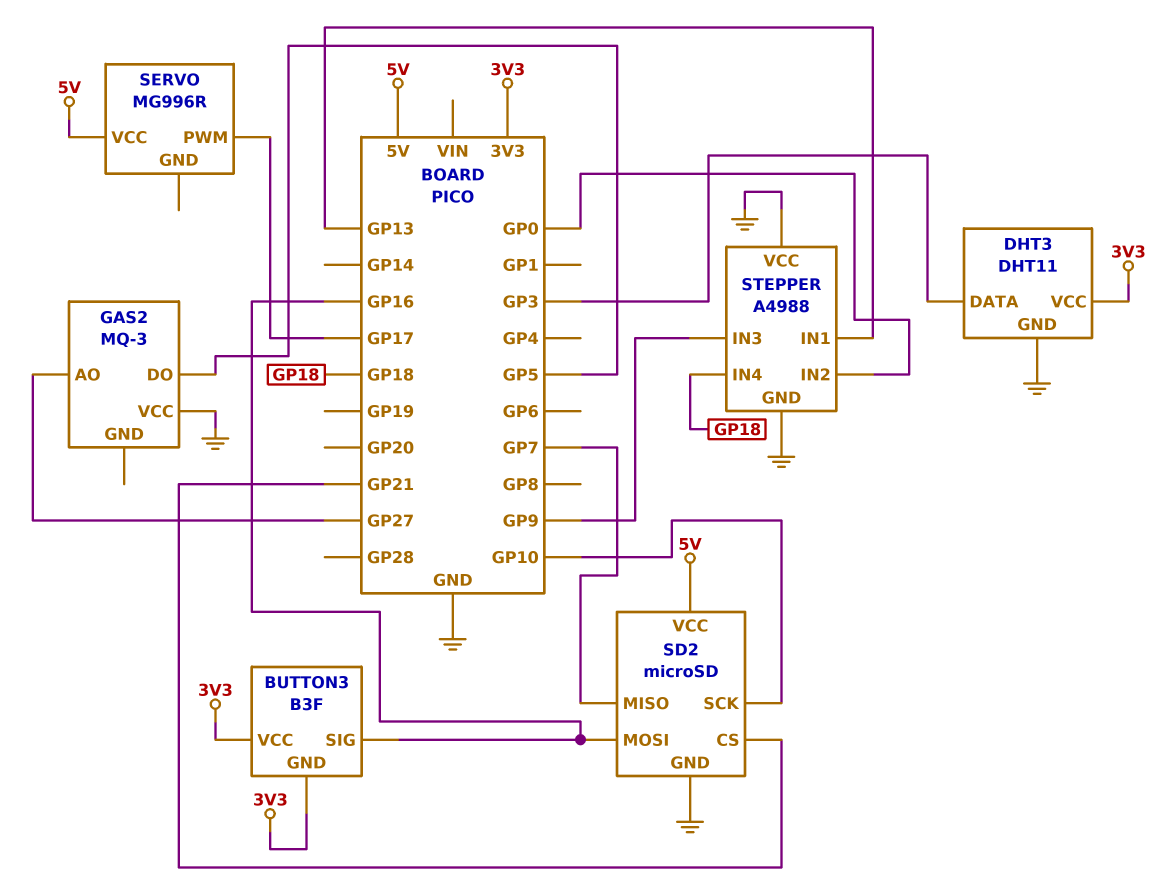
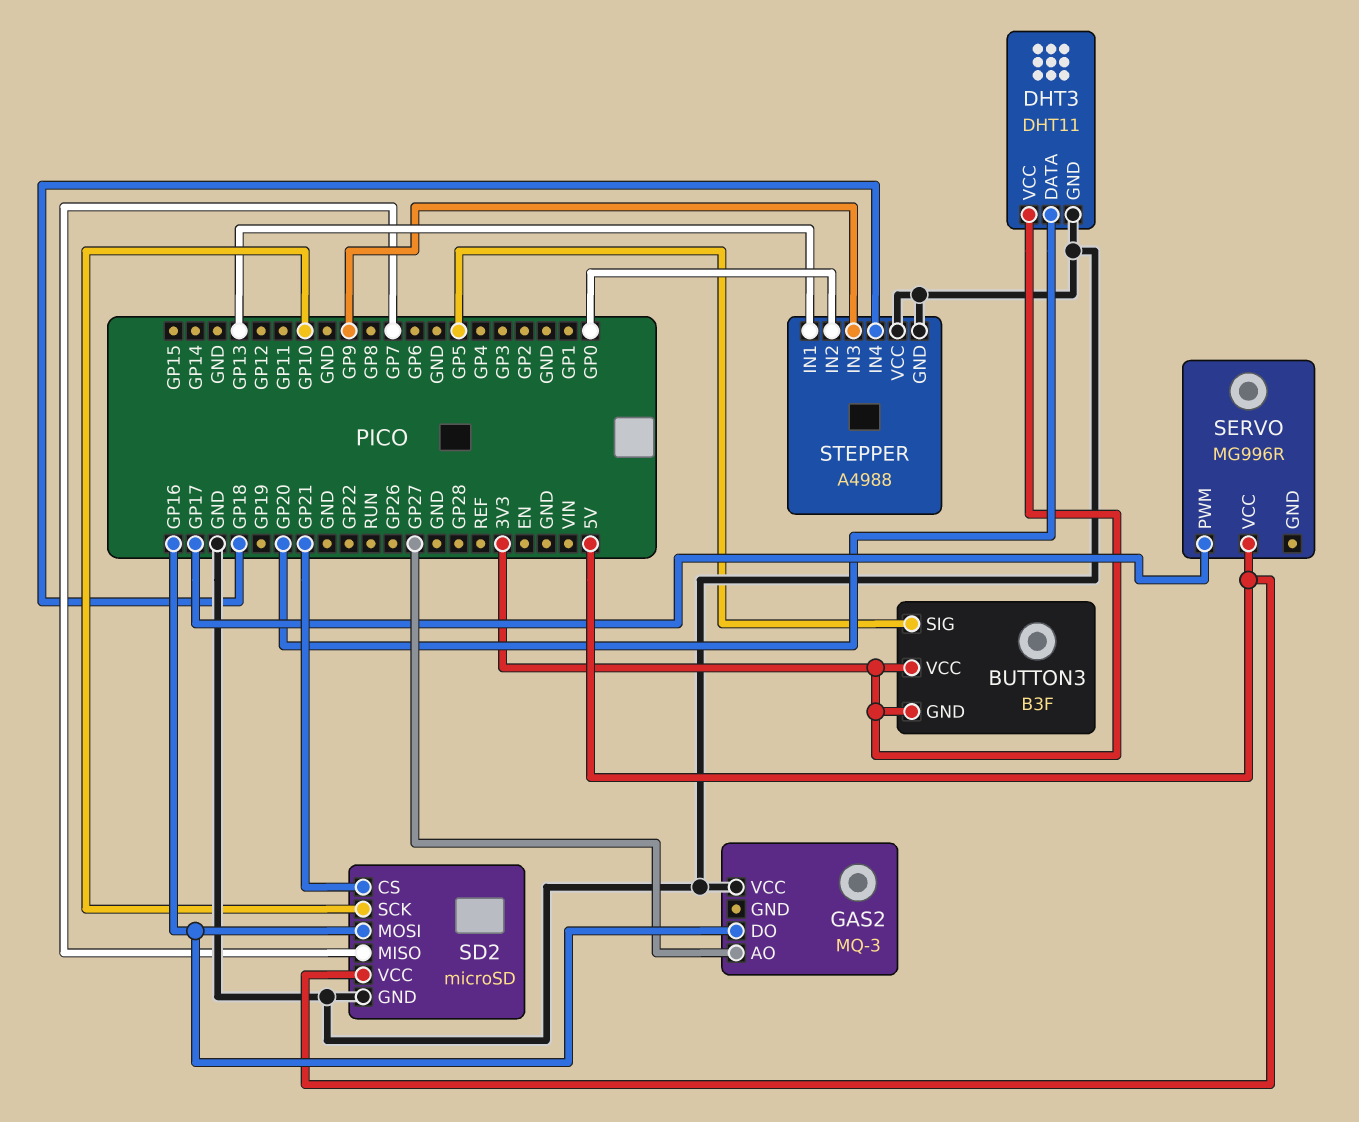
BUTTON3 pin SIG: GP16 -> GP5
DHT3 pin DATA: GP3 -> GP20
GAS2 pin DO: GP5 -> GP16

